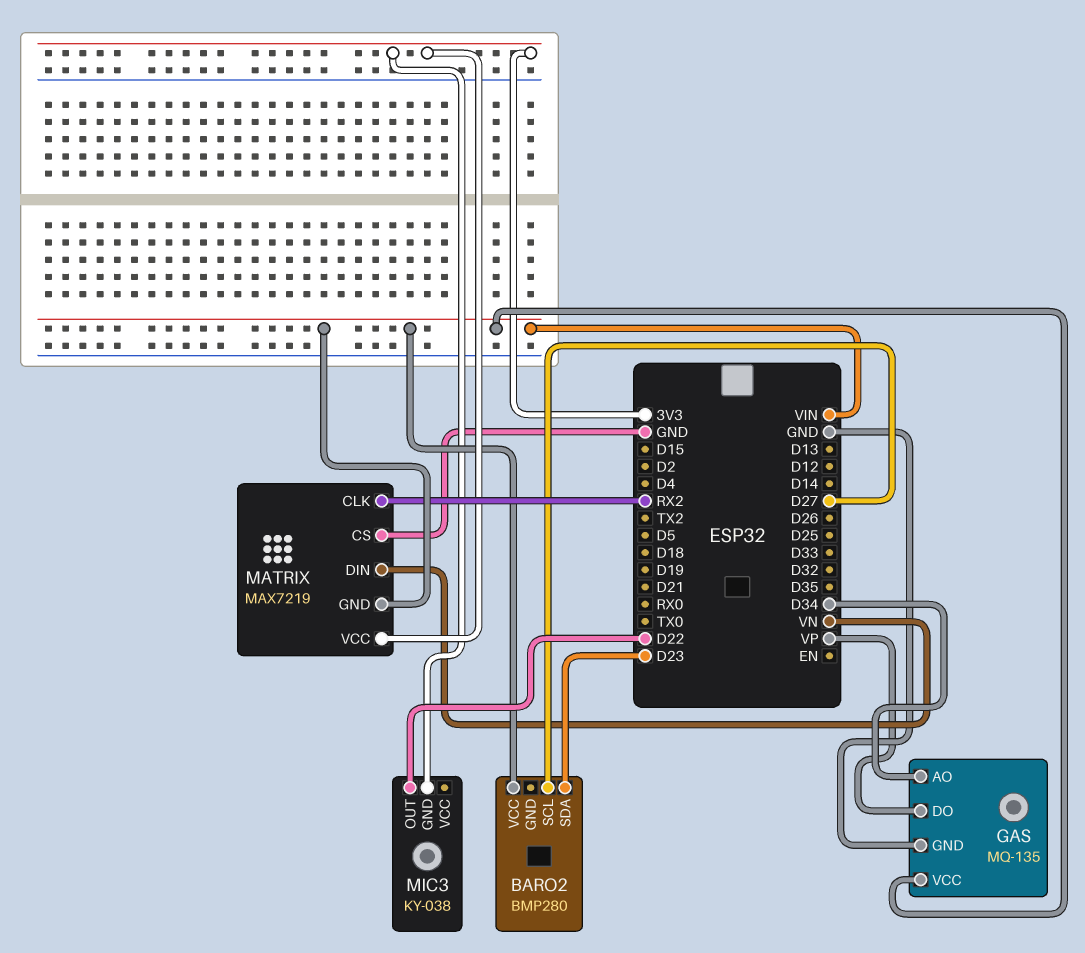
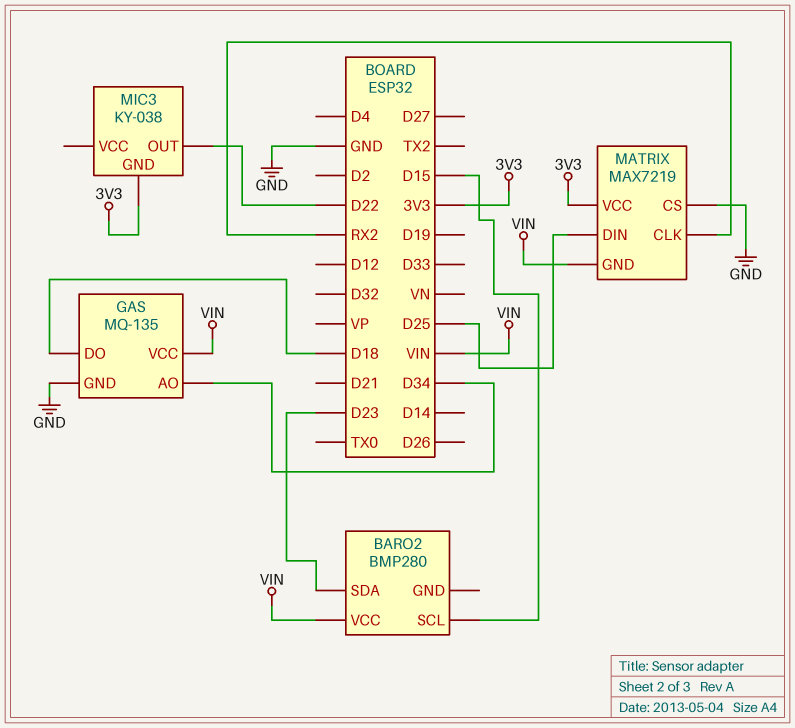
BARO2 pin SCL: D27 -> D15
GAS pin DO: VP -> D18
MATRIX pin DIN: VN -> D25

